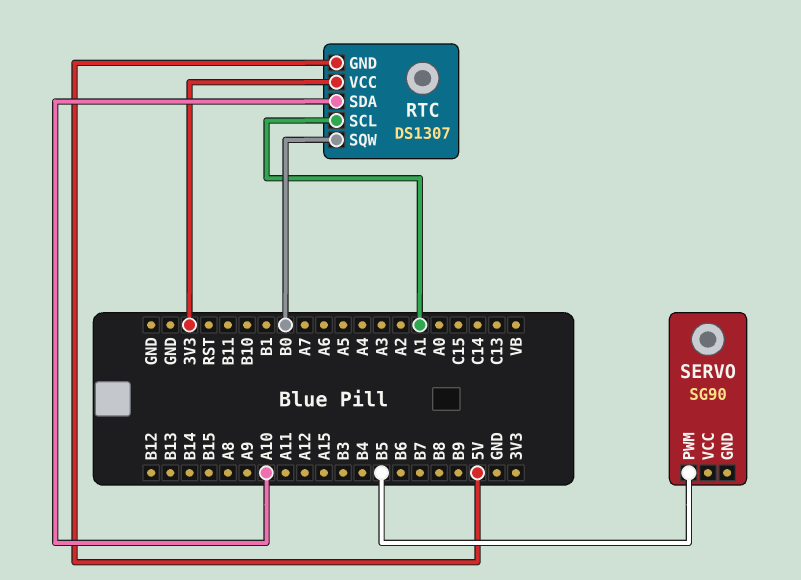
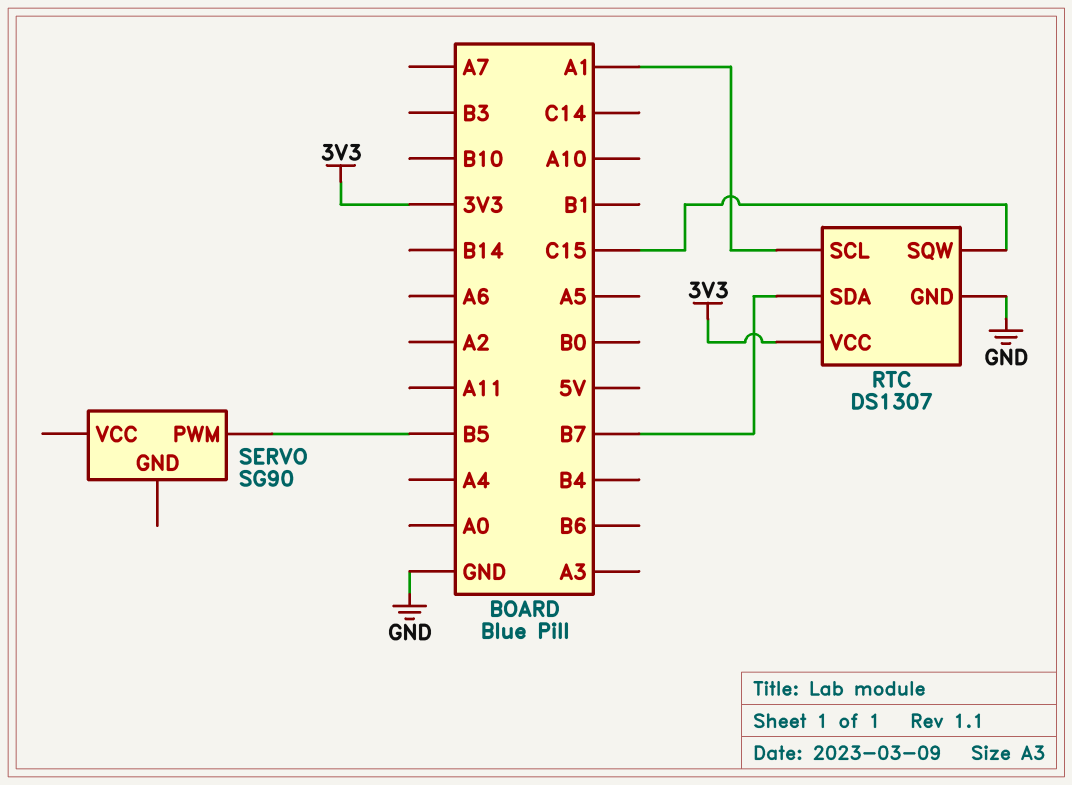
RTC pin GND: 5V -> GND
RTC pin SDA: A10 -> B7
RTC pin SQW: B0 -> C15

